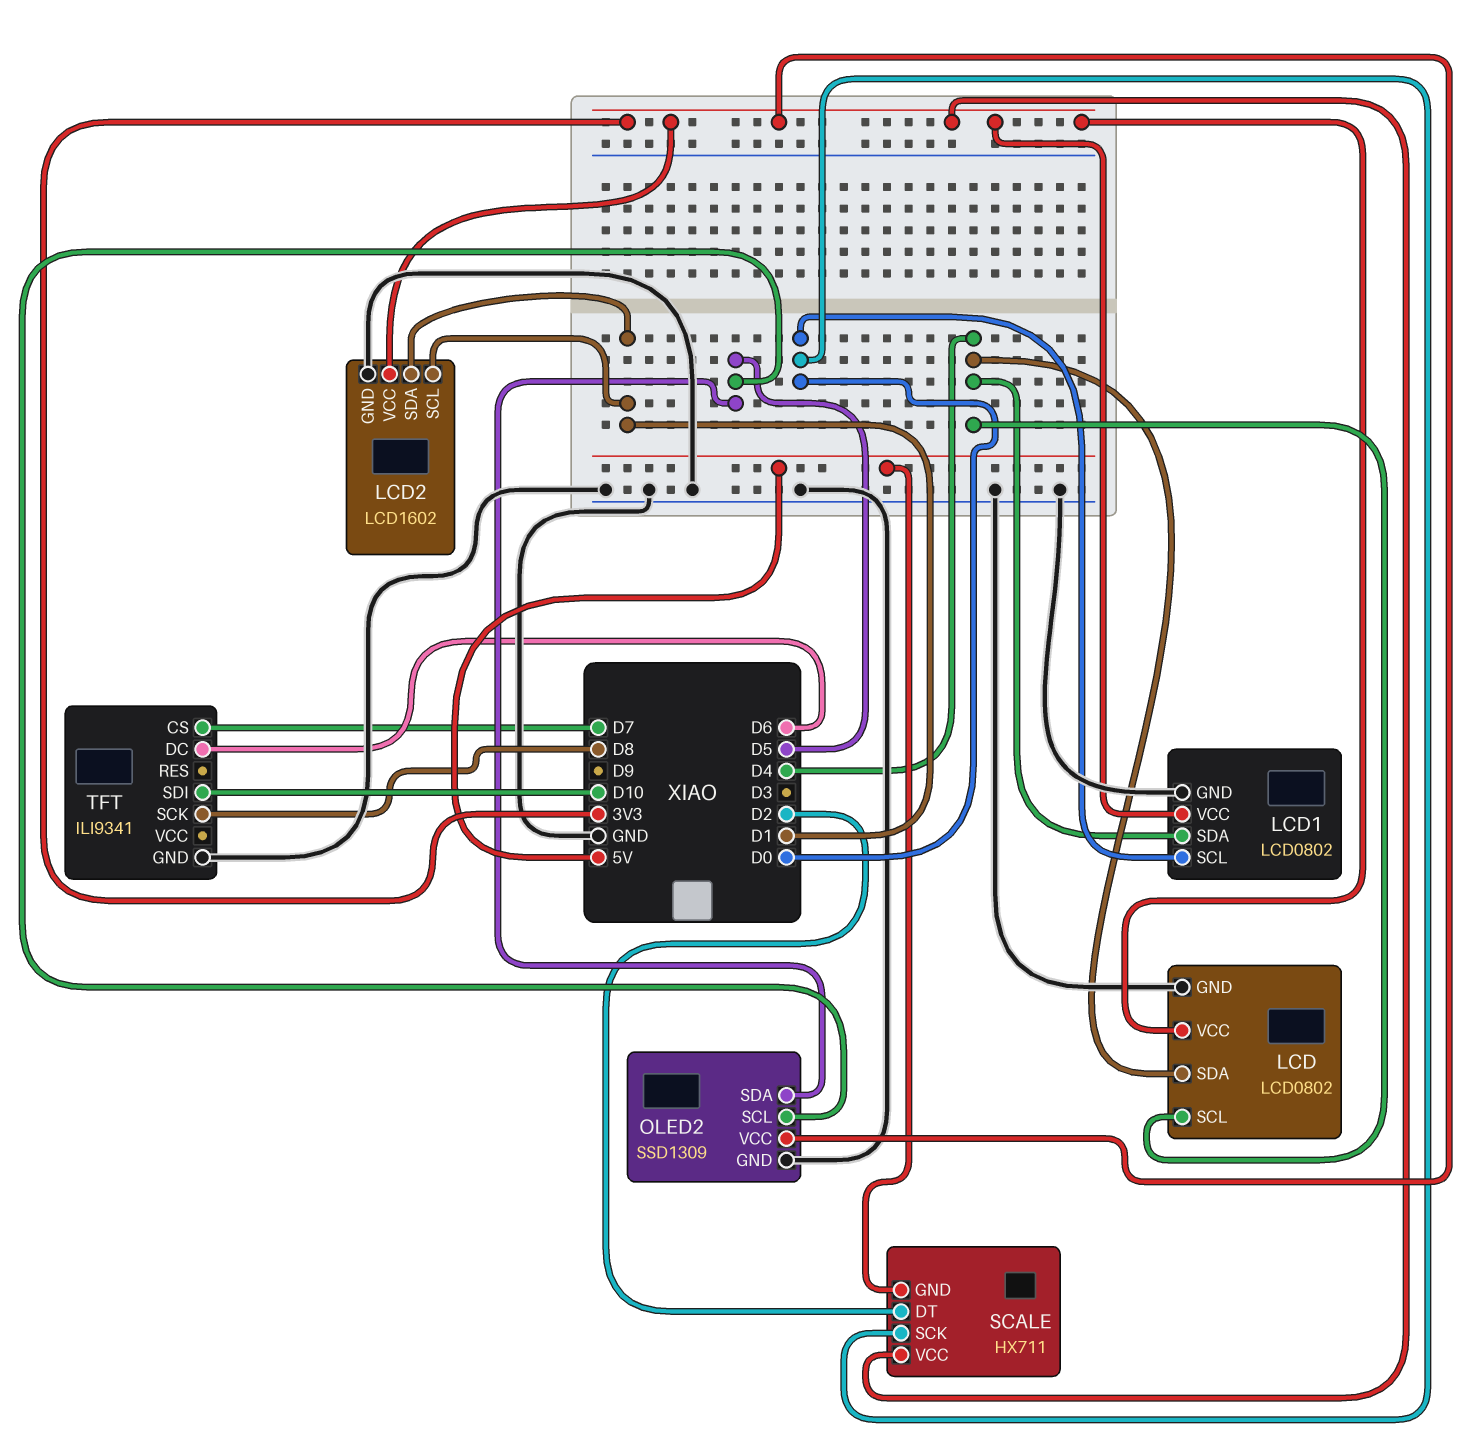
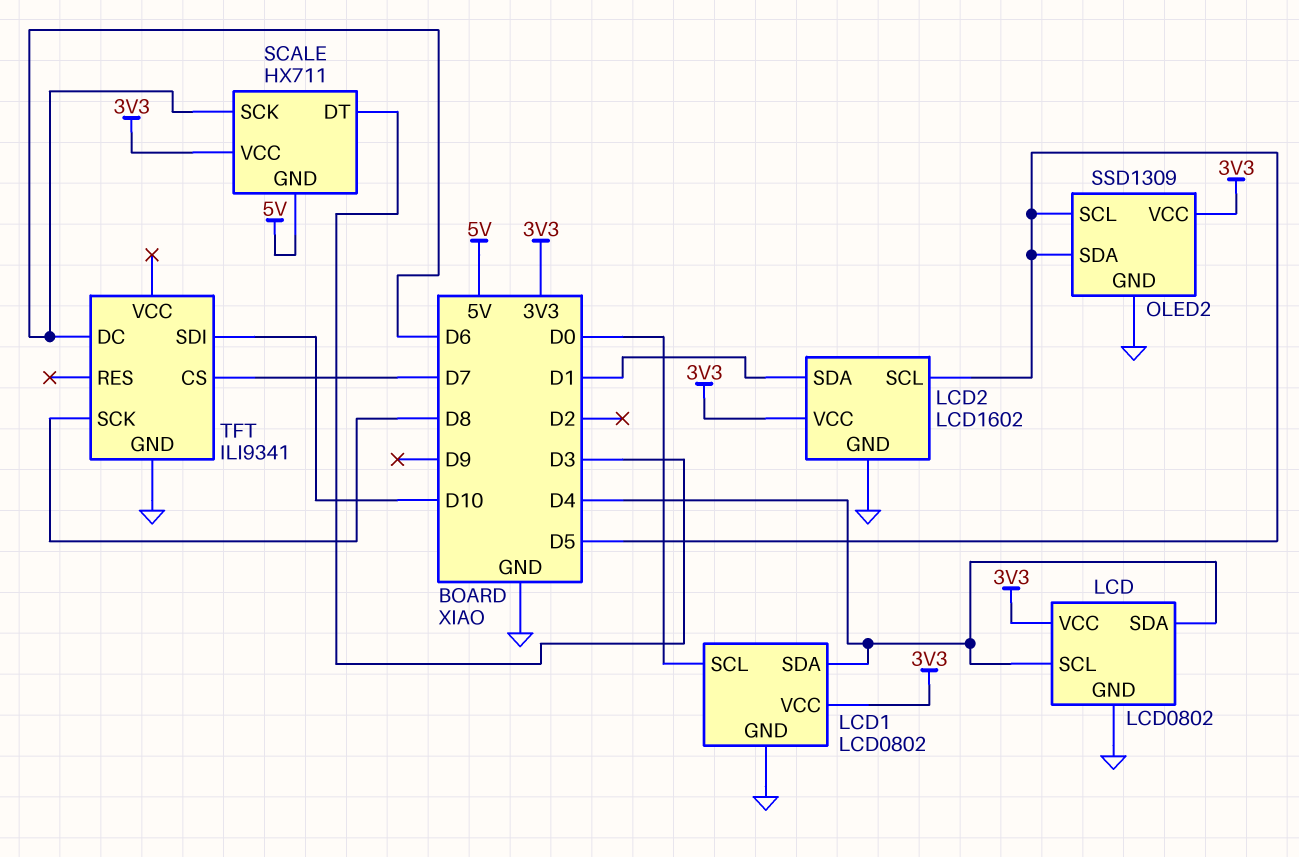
LCD2 pin SCL: D1 -> D5
SCALE pin DT: D2 -> D3
SCALE pin SCK: D0 -> D6

